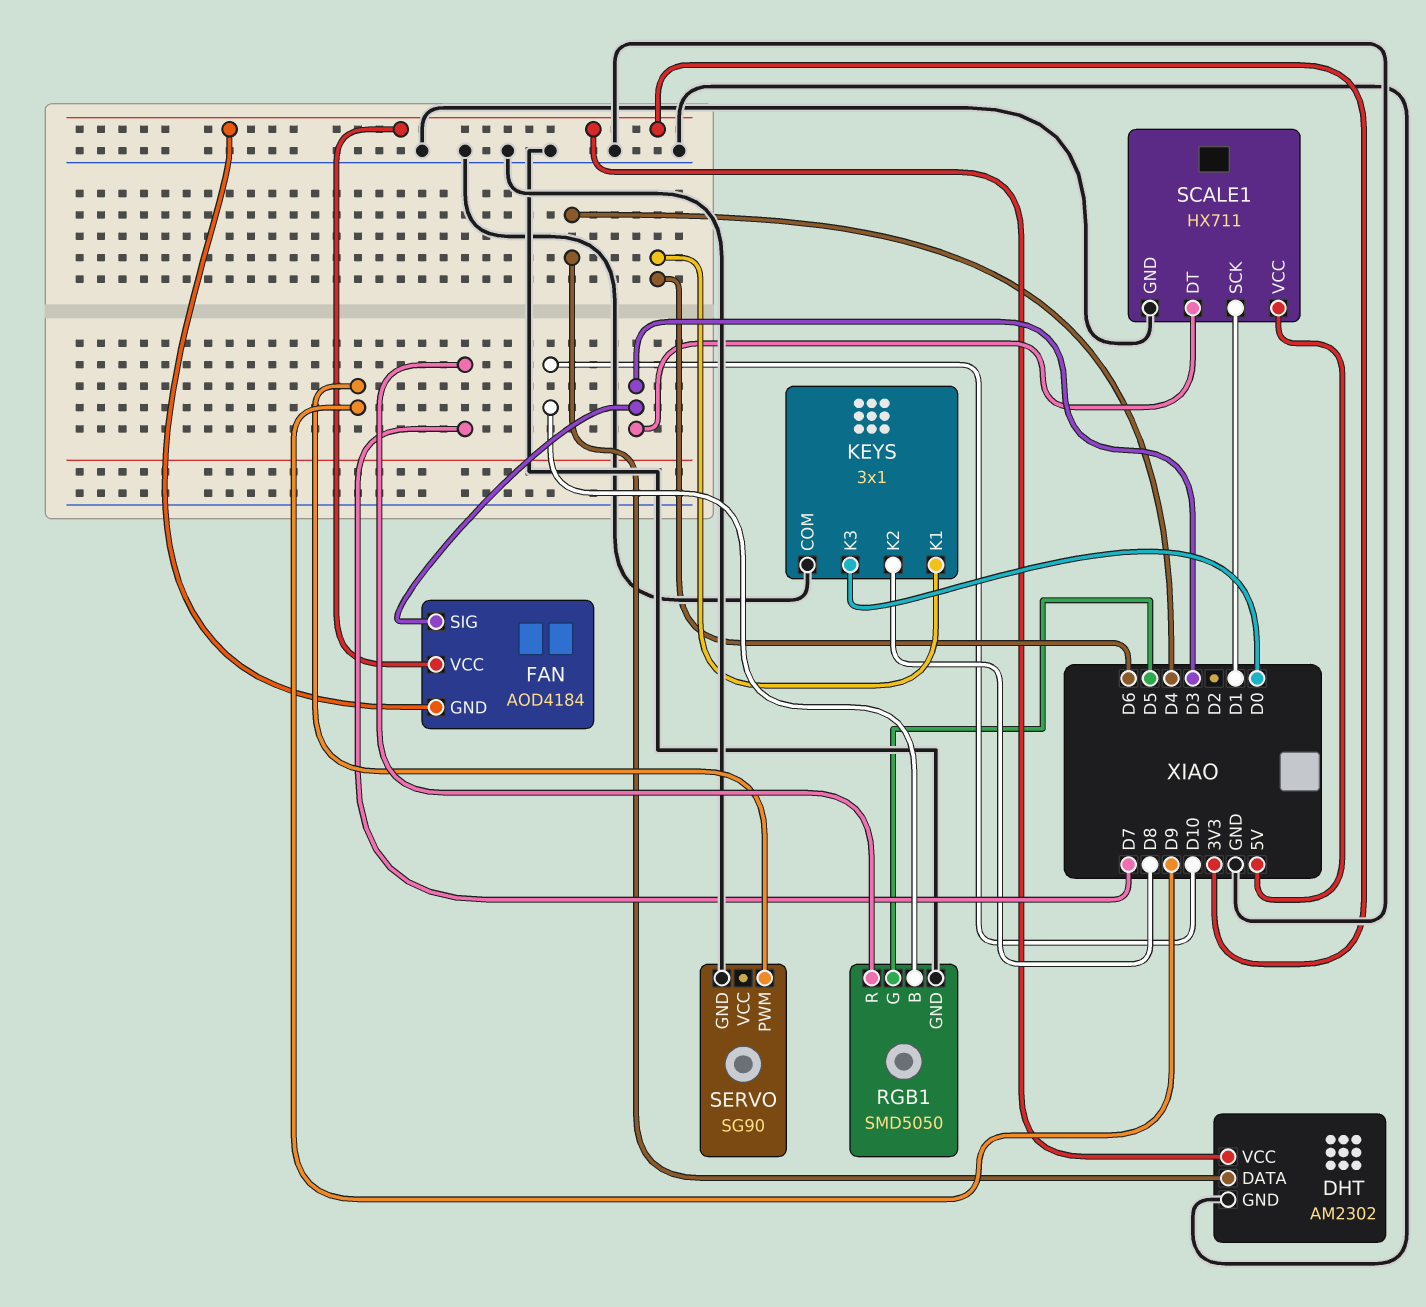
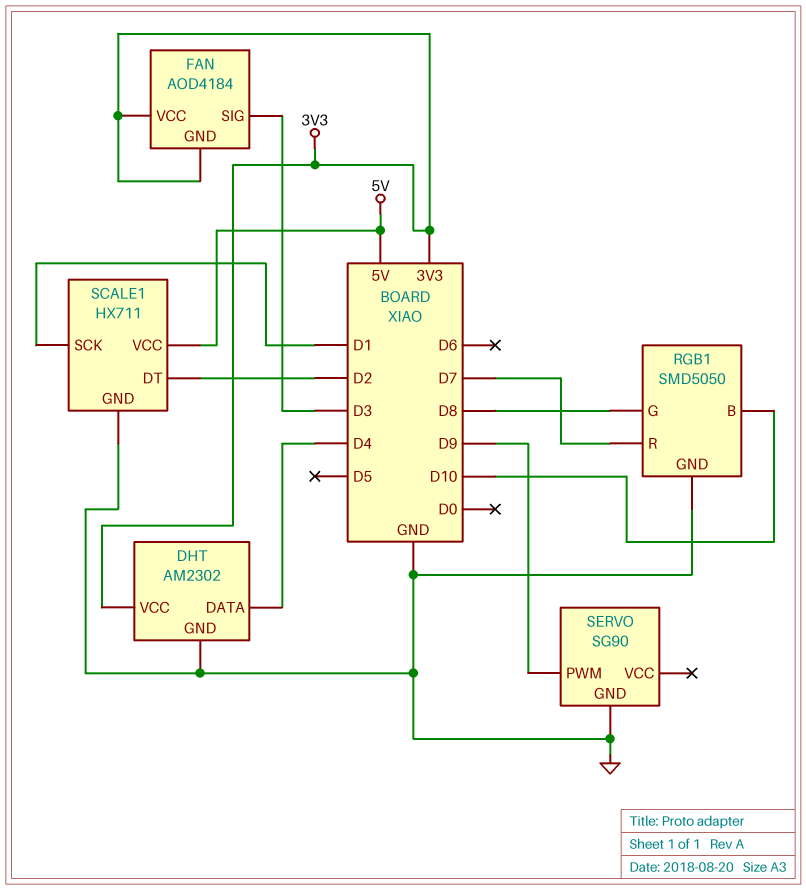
KEYS: 3x1 -> none
KEYS pin COM: GND -> none
KEYS pin K1: D6 -> none
KEYS pin K2: D8 -> none
KEYS pin K3: D0 -> none
RGB1 pin G: D5 -> D8
SCALE1 pin DT: D3 -> D2

